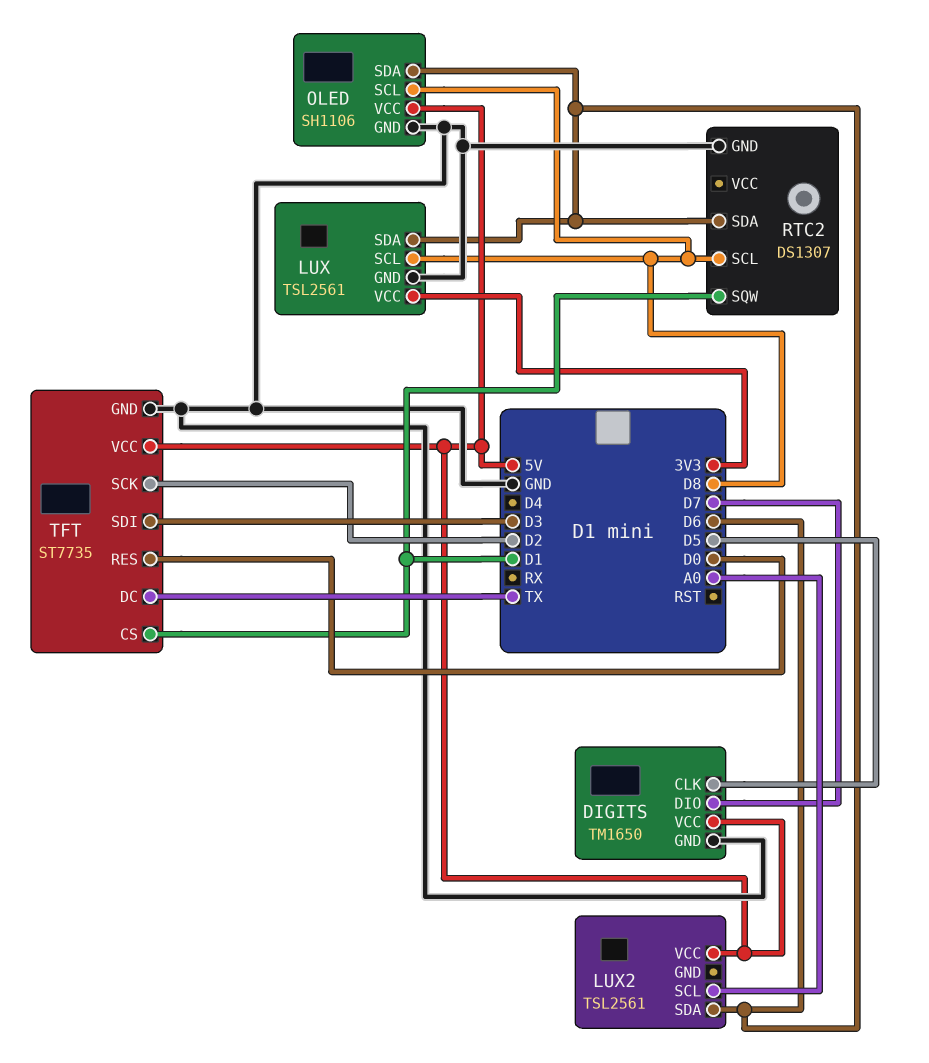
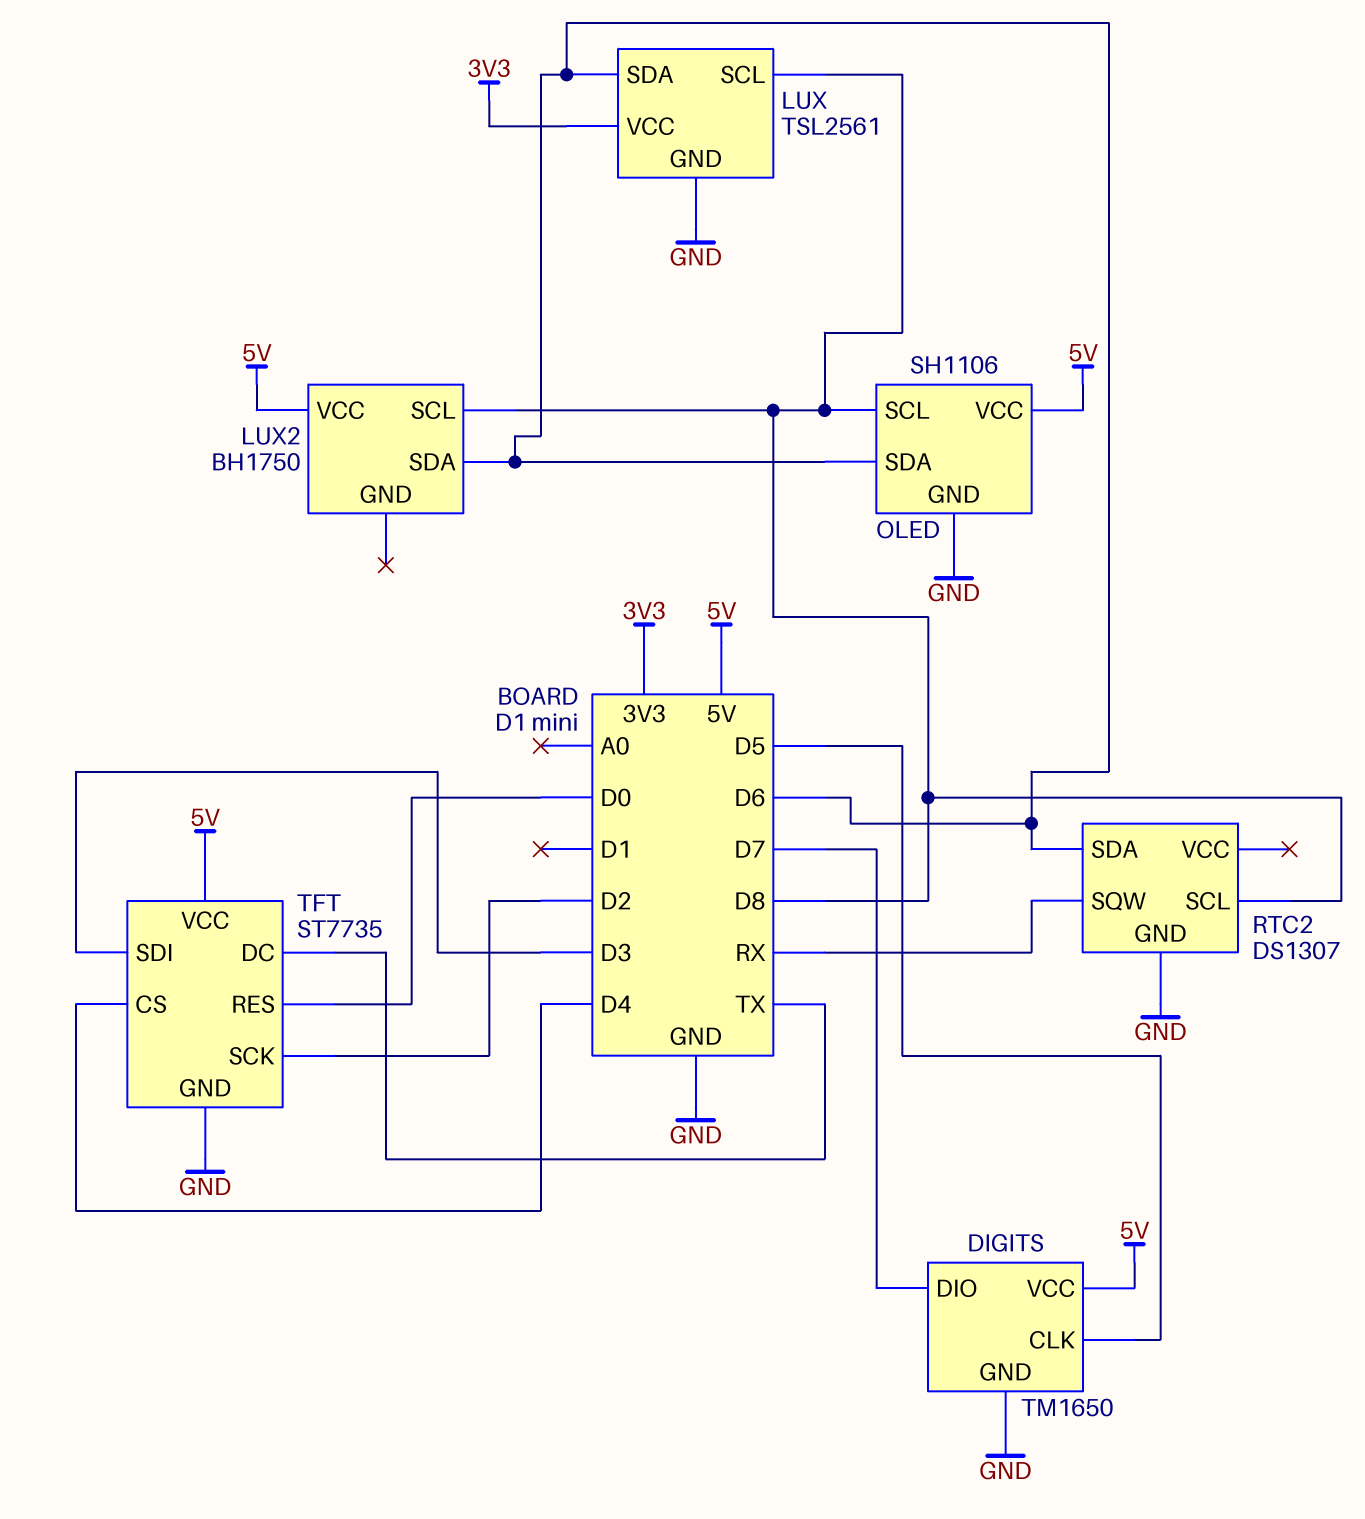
LUX2: TSL2561 -> BH1750
LUX2 pin SCL: A0 -> D8
RTC2 pin SQW: D1 -> RX
TFT pin CS: D1 -> D4

